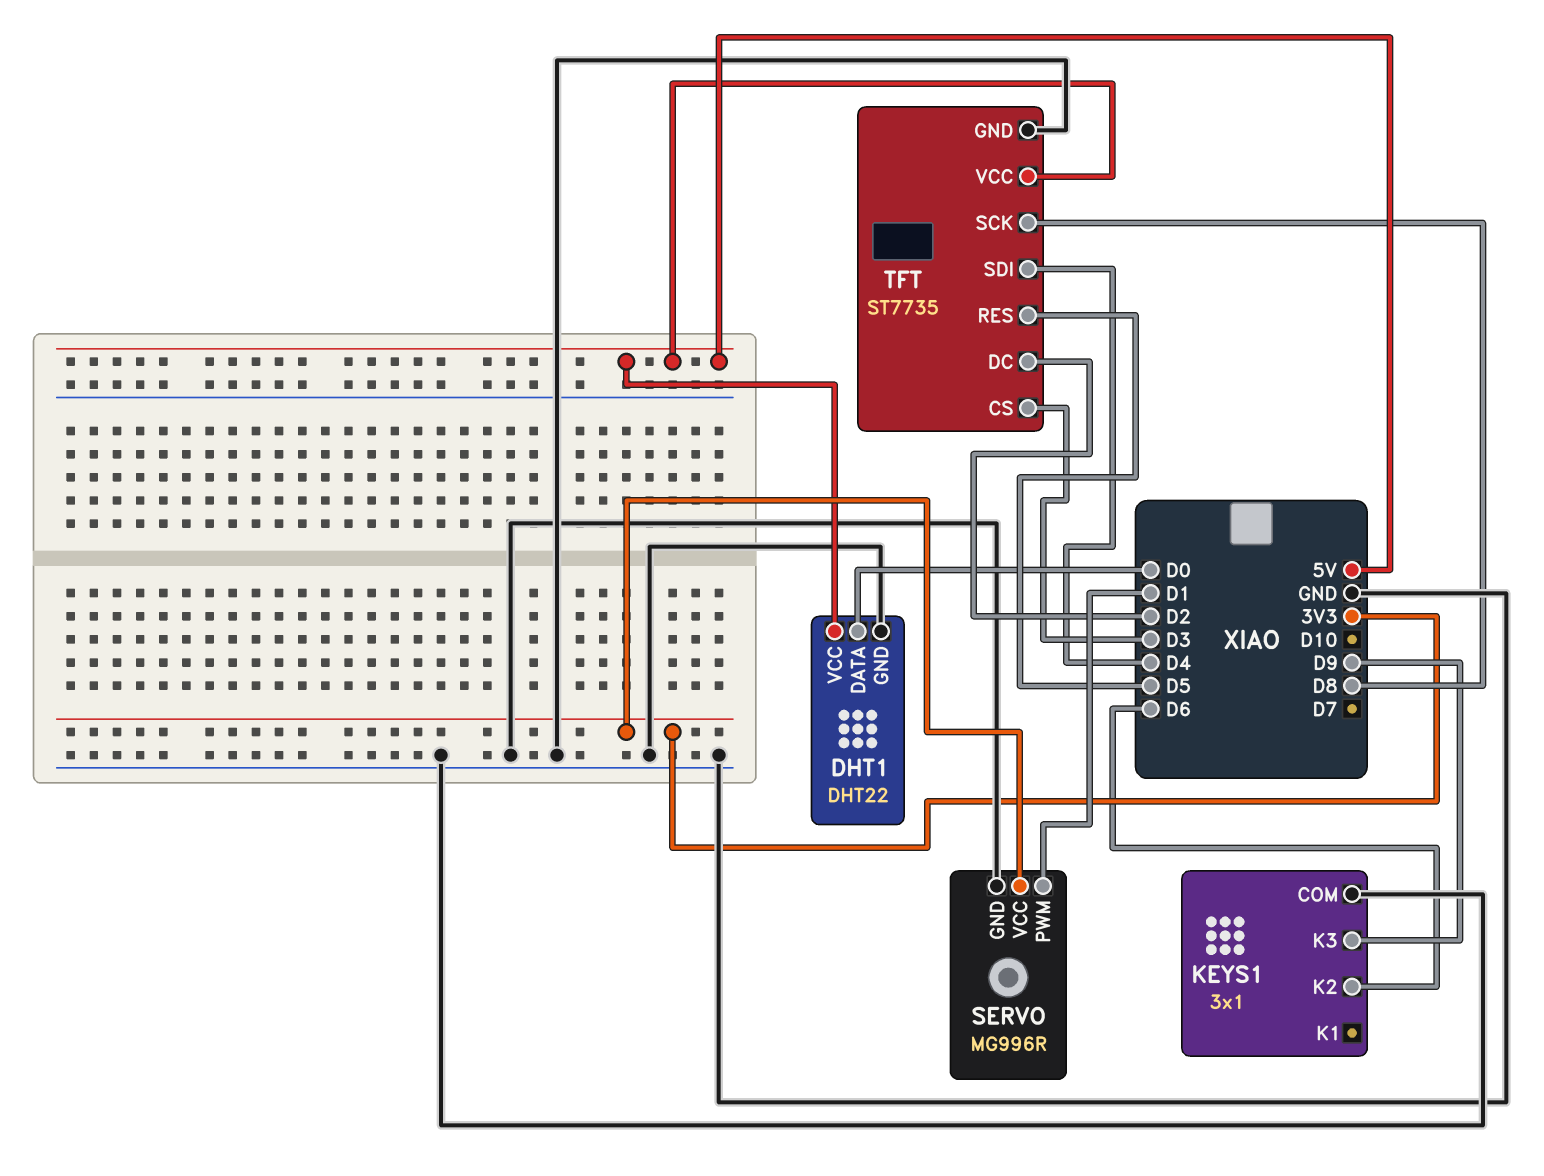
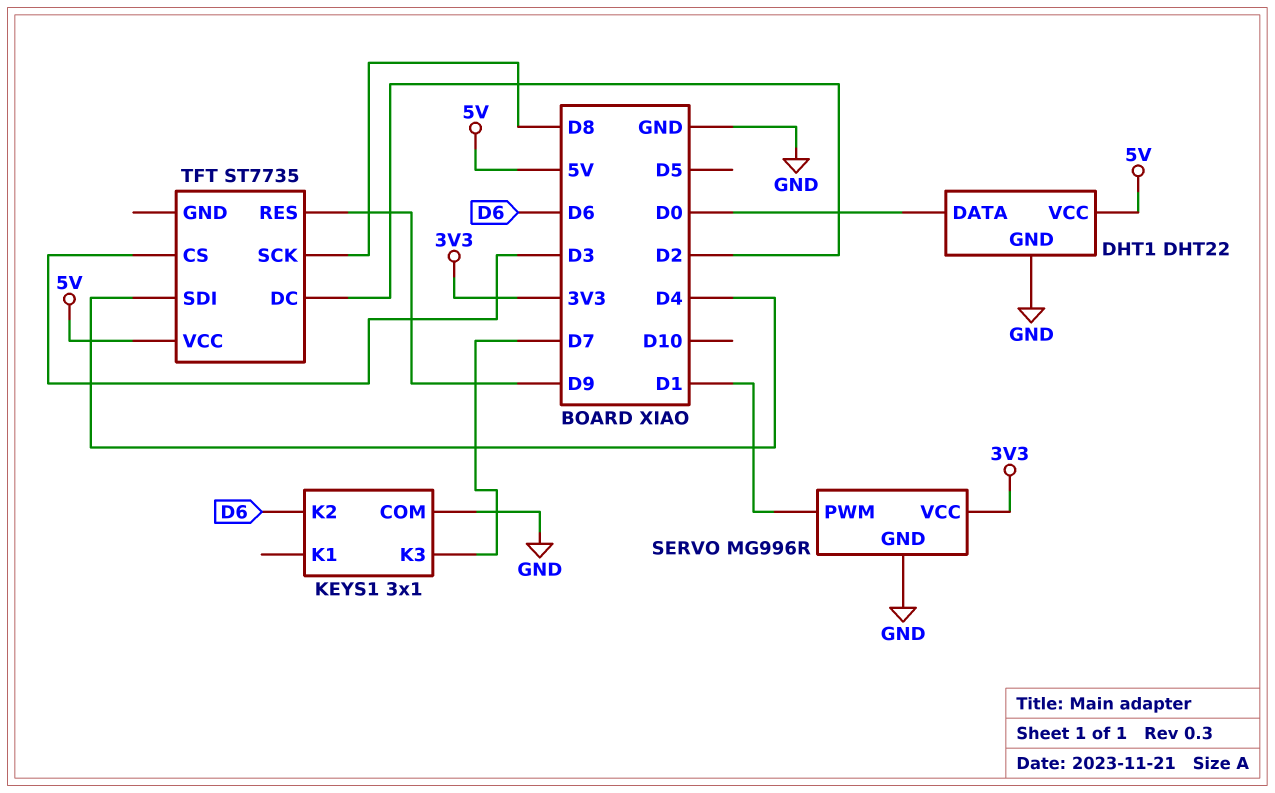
KEYS1 pin K3: D9 -> D7
TFT pin GND: GND -> none
TFT pin RES: D5 -> D9

